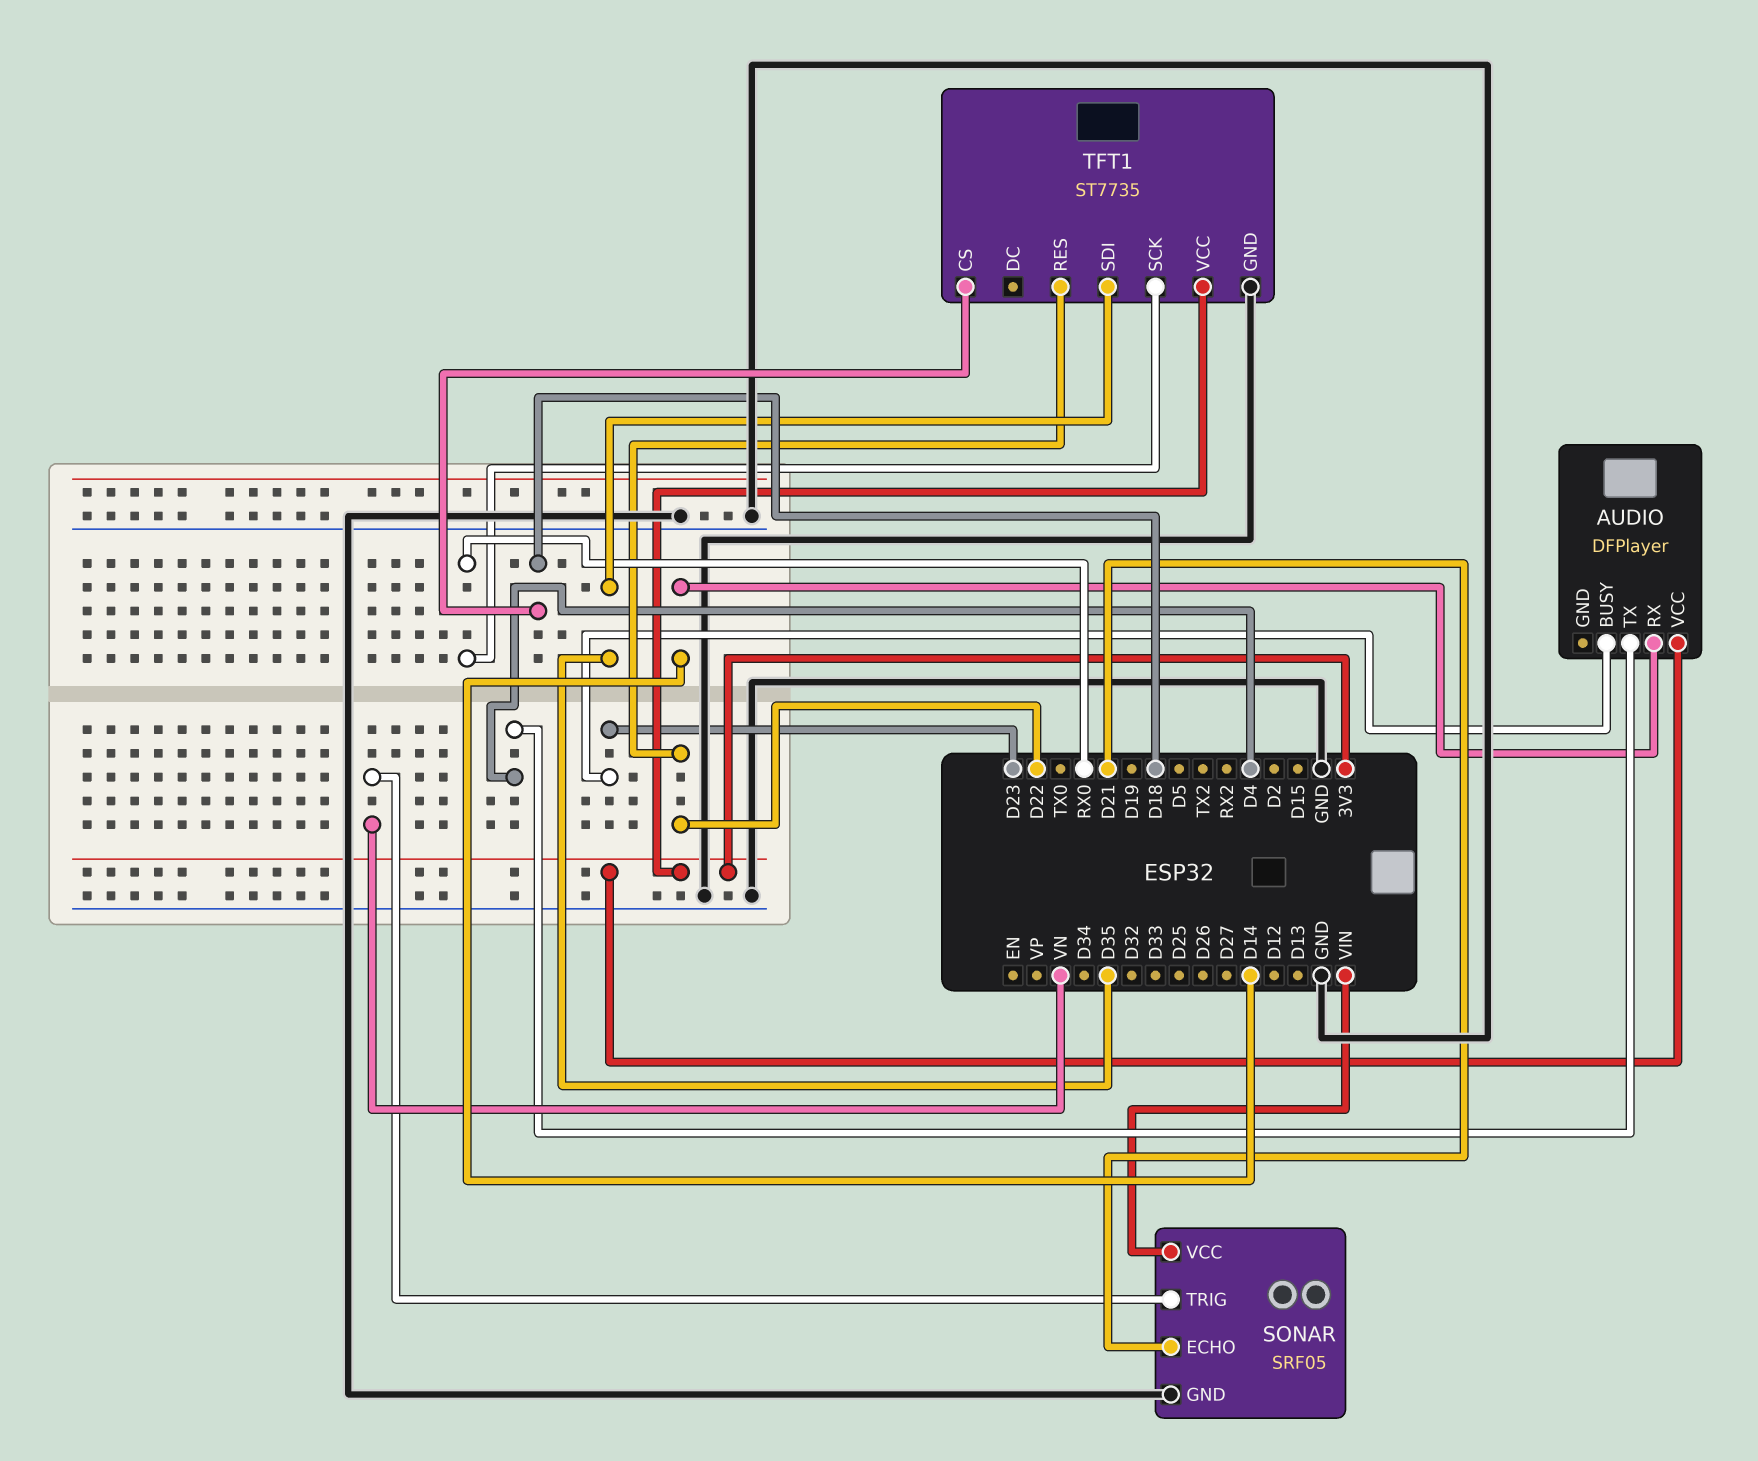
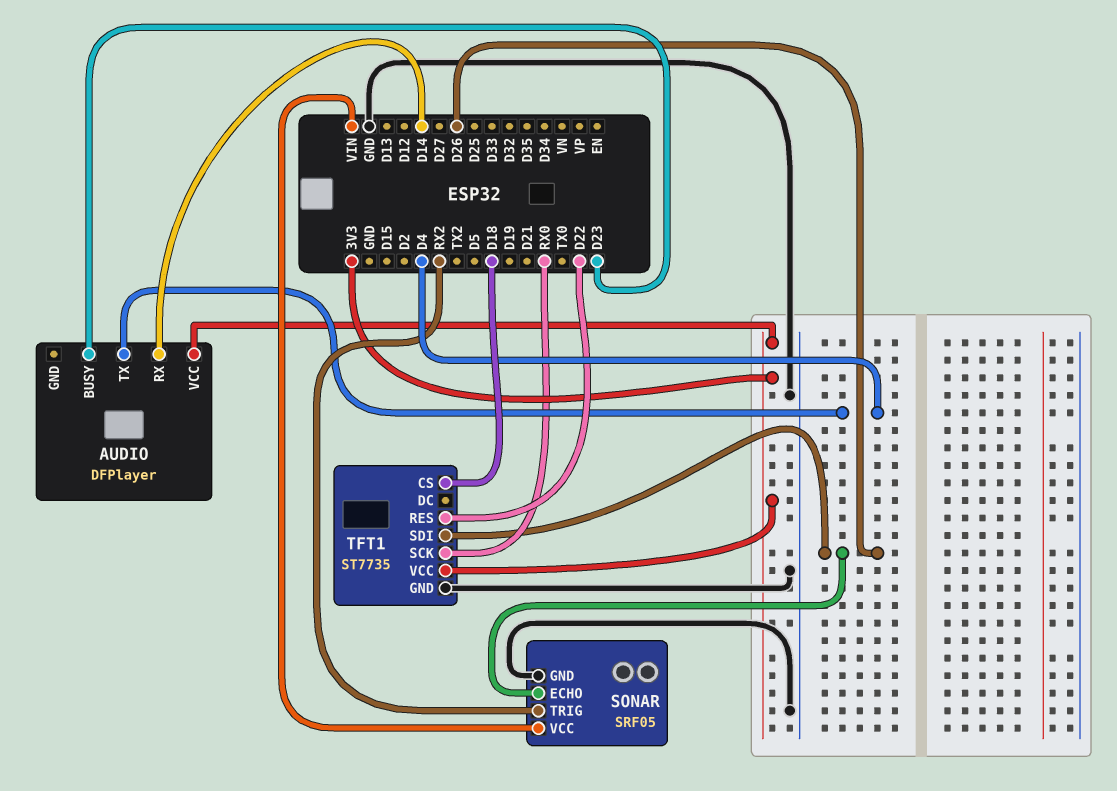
SONAR pin ECHO: D21 -> D26
SONAR pin TRIG: VN -> RX2
TFT1 pin SDI: D35 -> D26

